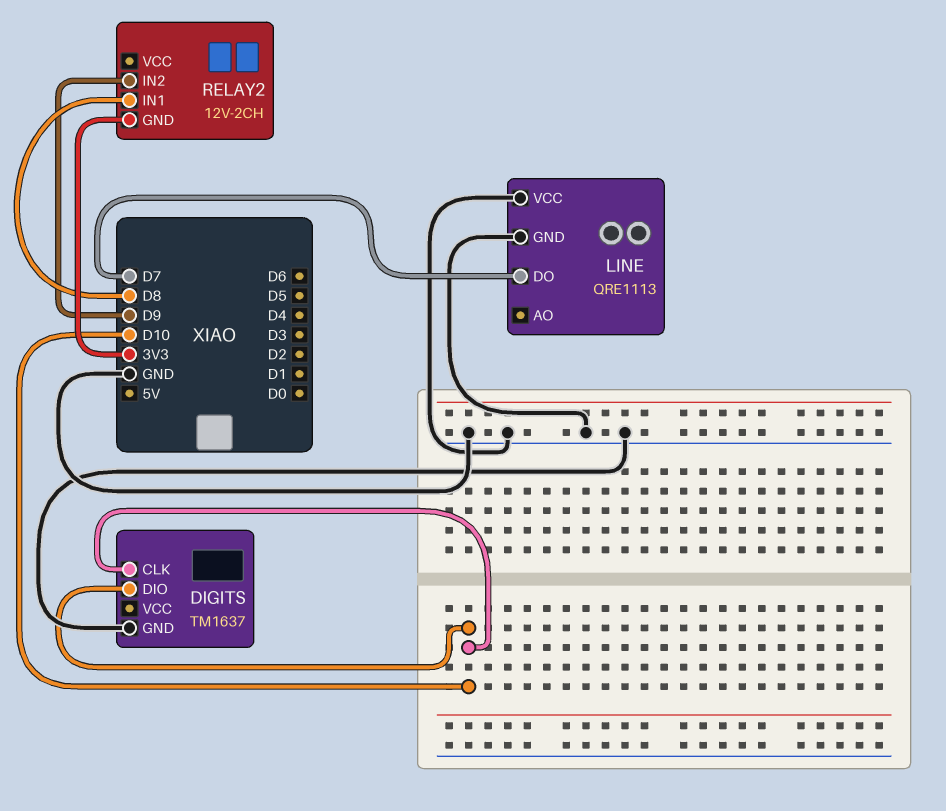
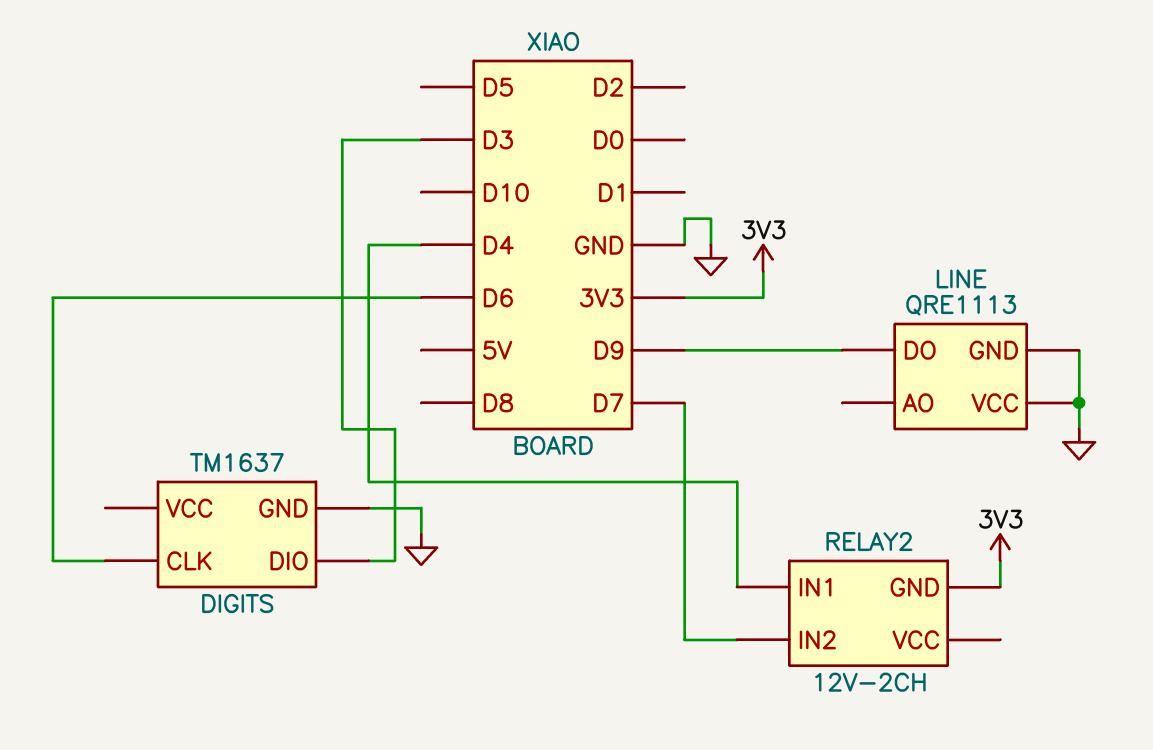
DIGITS pin CLK: D10 -> D6
DIGITS pin DIO: D10 -> D3
LINE pin DO: D7 -> D9
RELAY2 pin IN1: D8 -> D4
RELAY2 pin IN2: D9 -> D7

